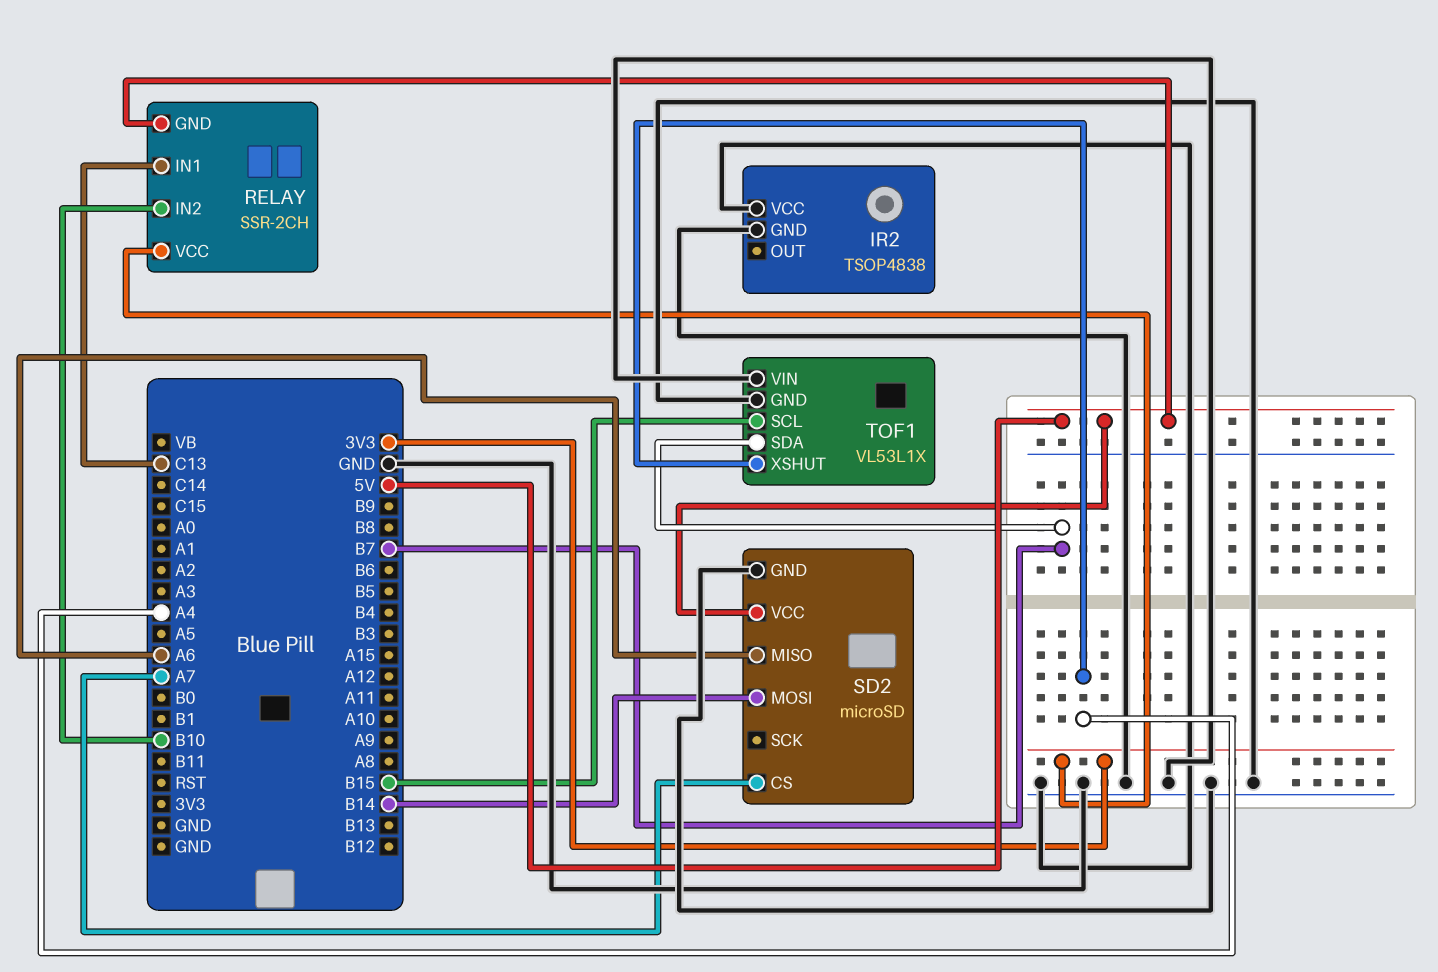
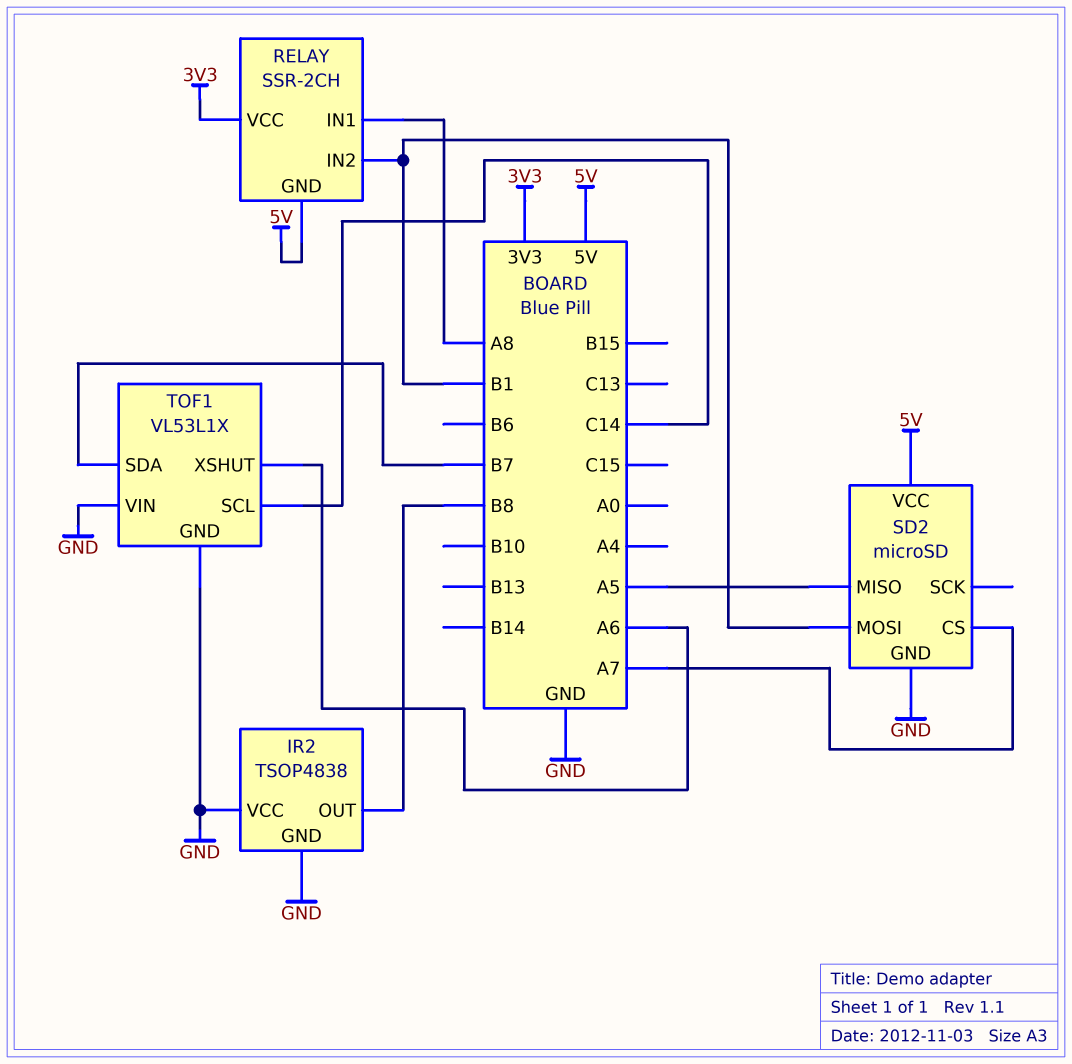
IR2 pin OUT: none -> B8
RELAY pin IN1: C13 -> A8
RELAY pin IN2: B10 -> B1
SD2 pin MISO: A6 -> A5
SD2 pin MOSI: B14 -> B1
TOF1 pin SCL: B15 -> C14
TOF1 pin XSHUT: A4 -> A6

